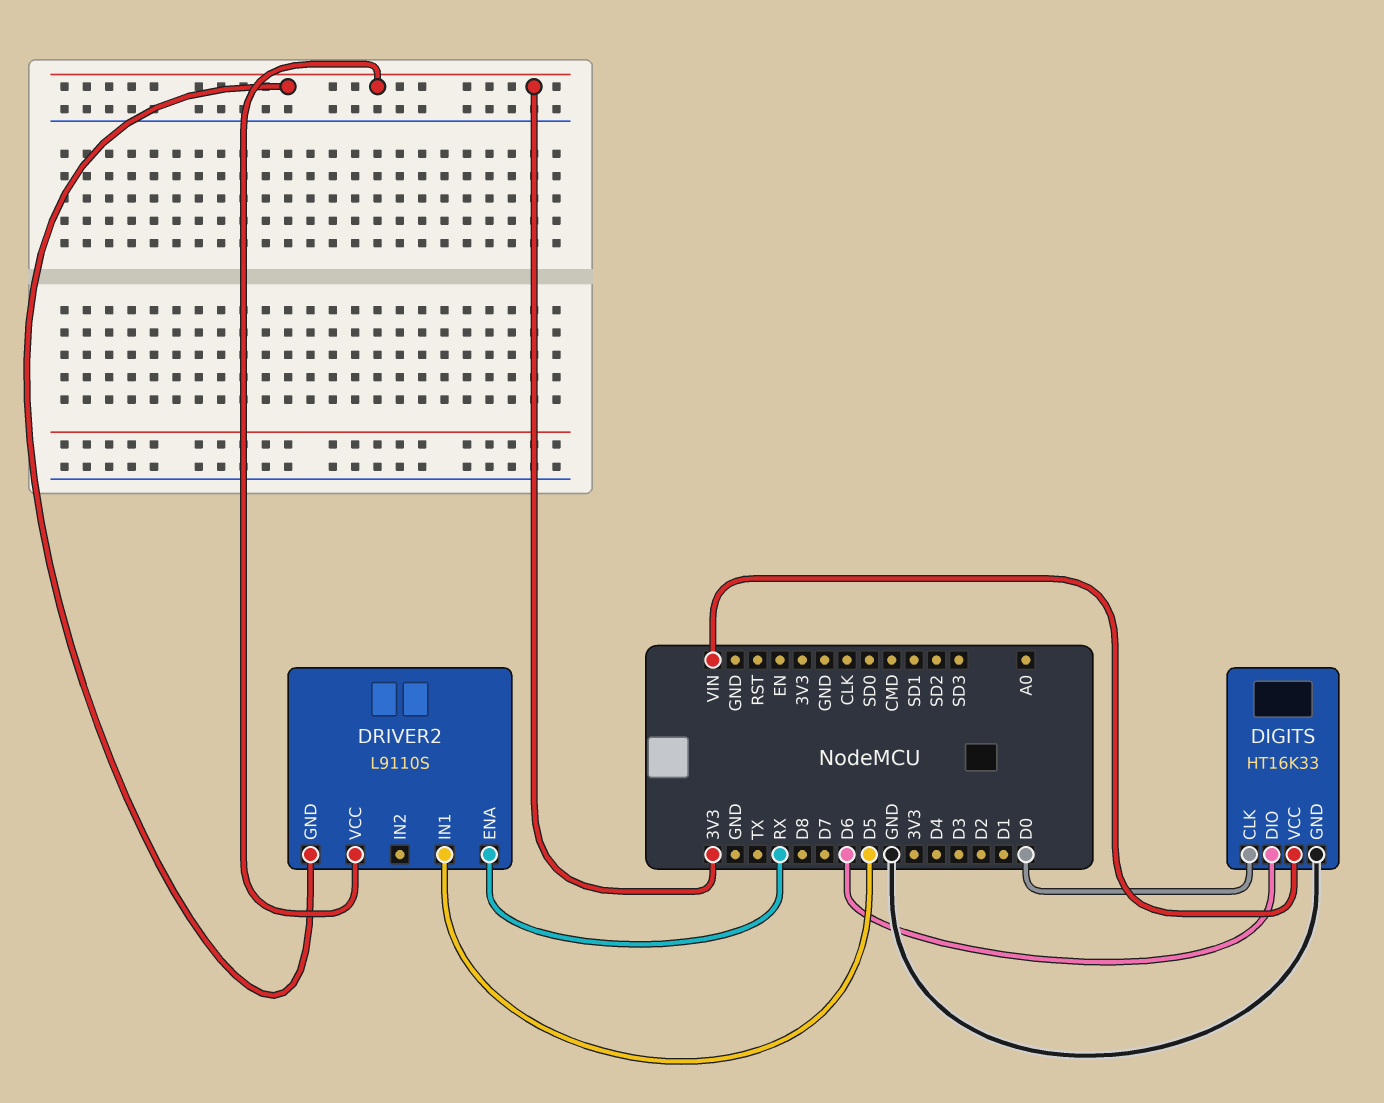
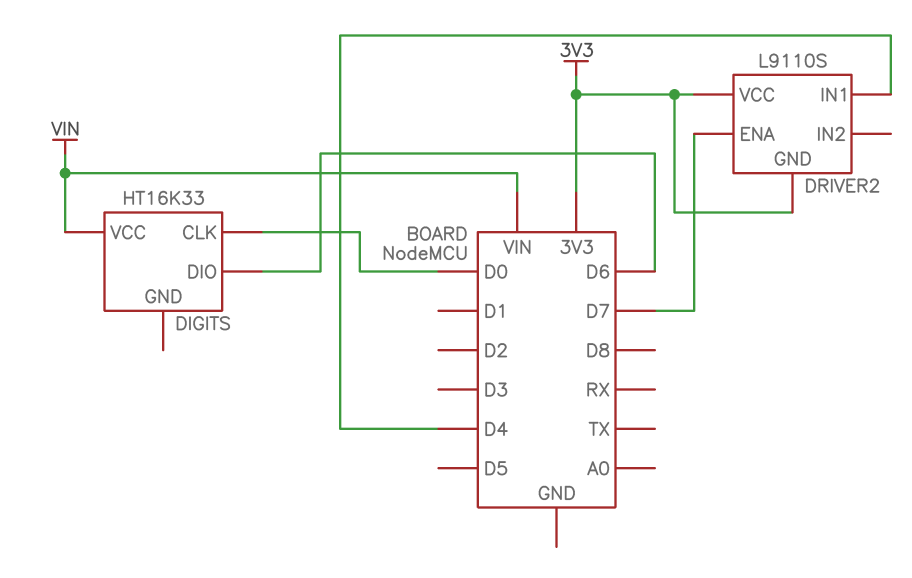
DIGITS pin GND: GND -> none
DRIVER2 pin ENA: RX -> D7
DRIVER2 pin IN1: D5 -> D4

